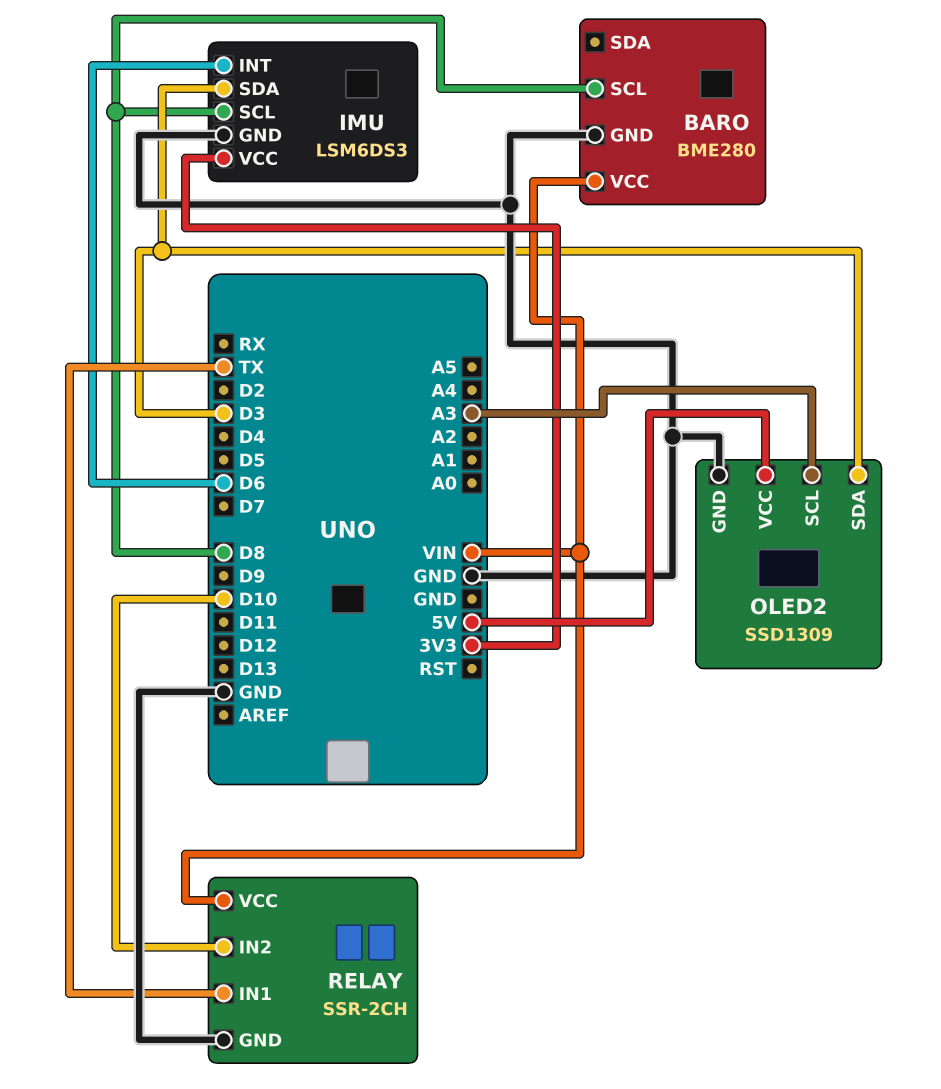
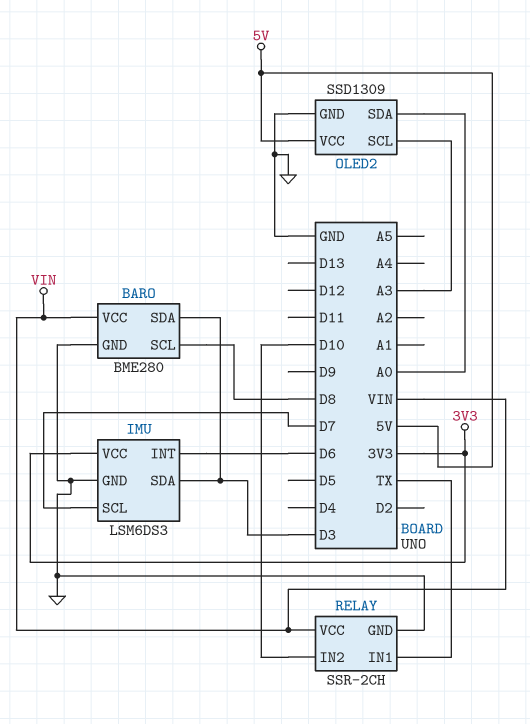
BARO pin SDA: none -> D3
IMU pin SCL: D8 -> D7
OLED2 pin SDA: D3 -> A0

